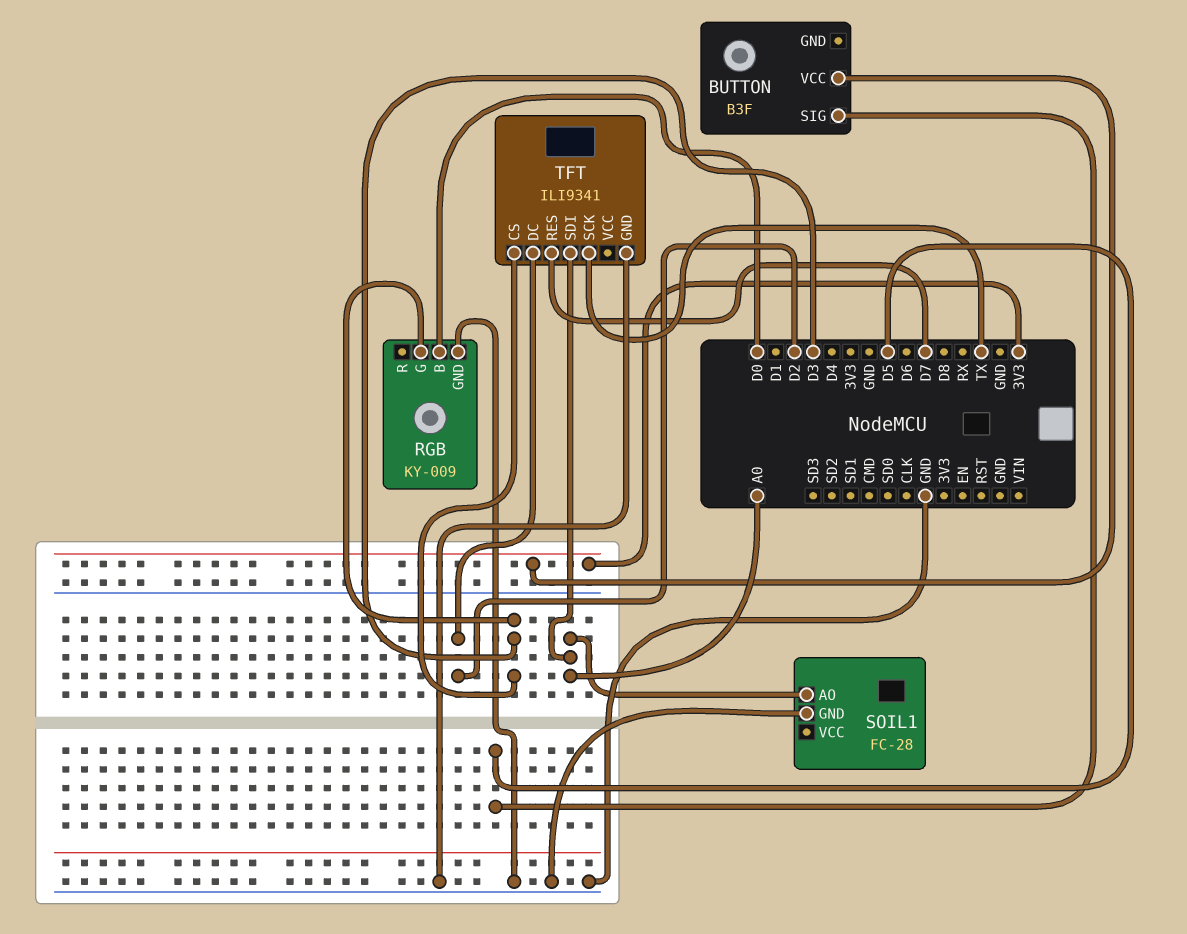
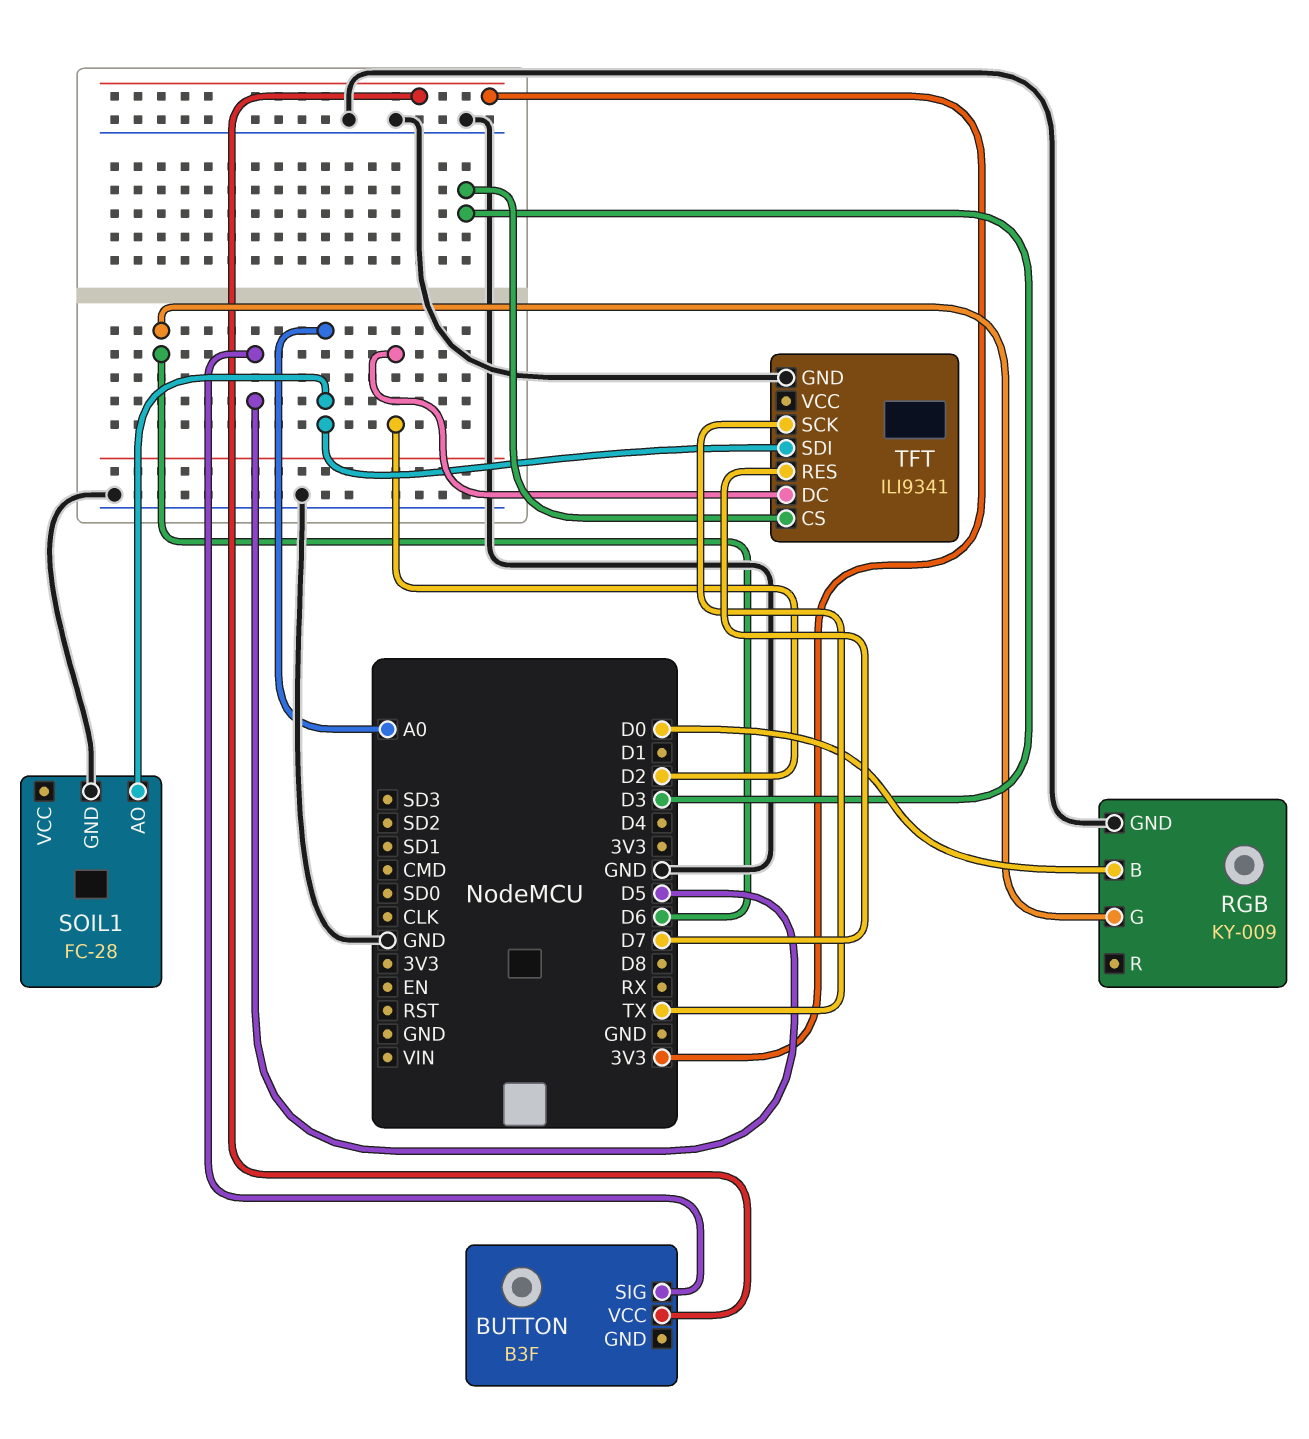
RGB pin G: D3 -> D6

